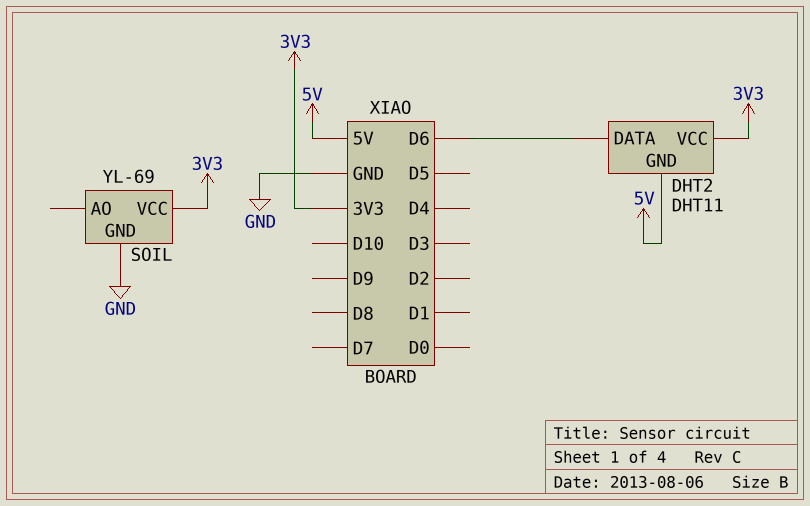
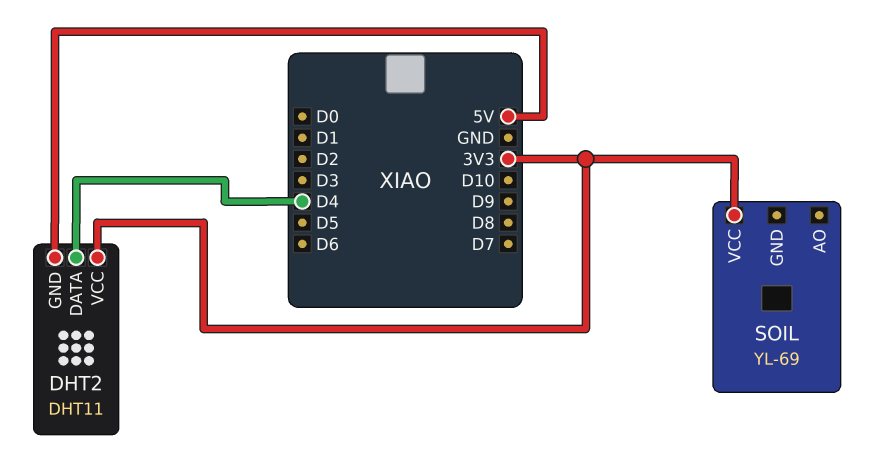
DHT2 pin DATA: D6 -> D4
SOIL pin GND: GND -> none

